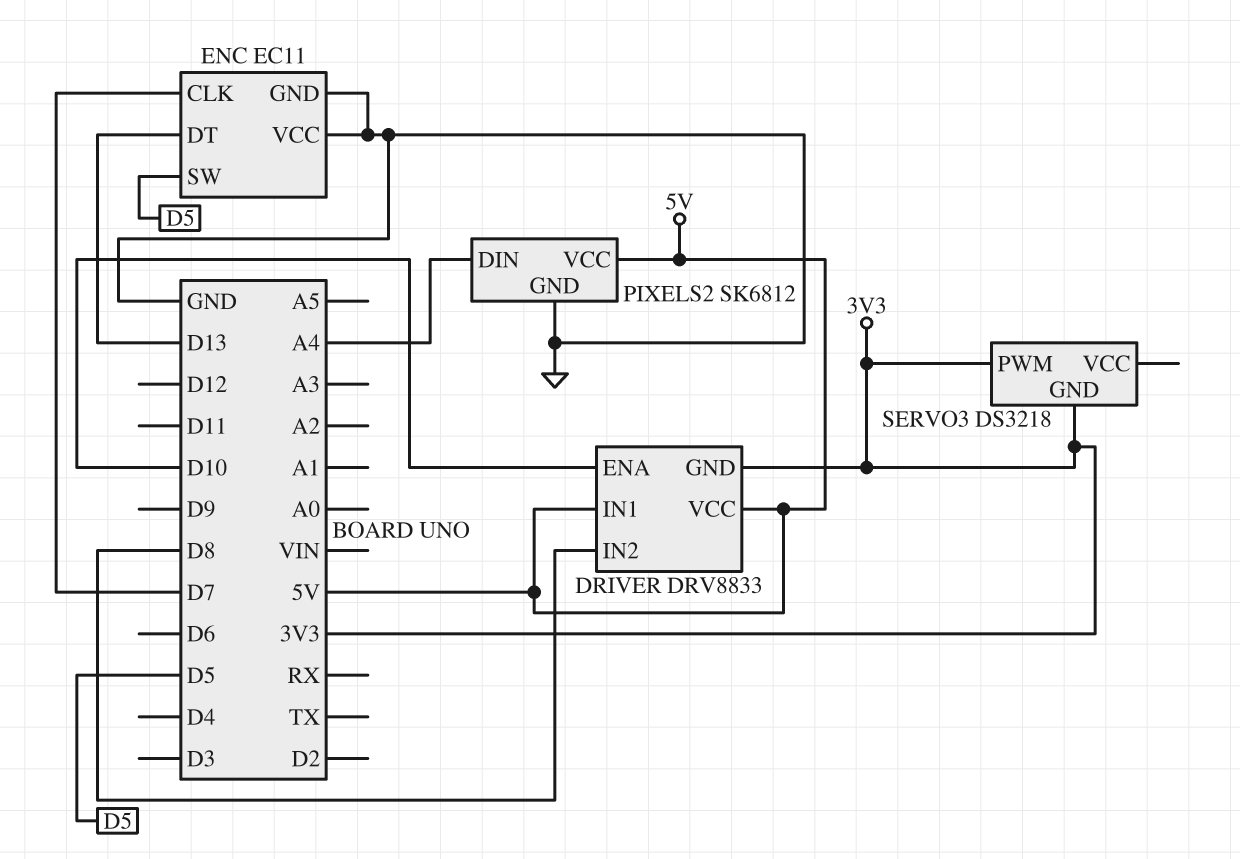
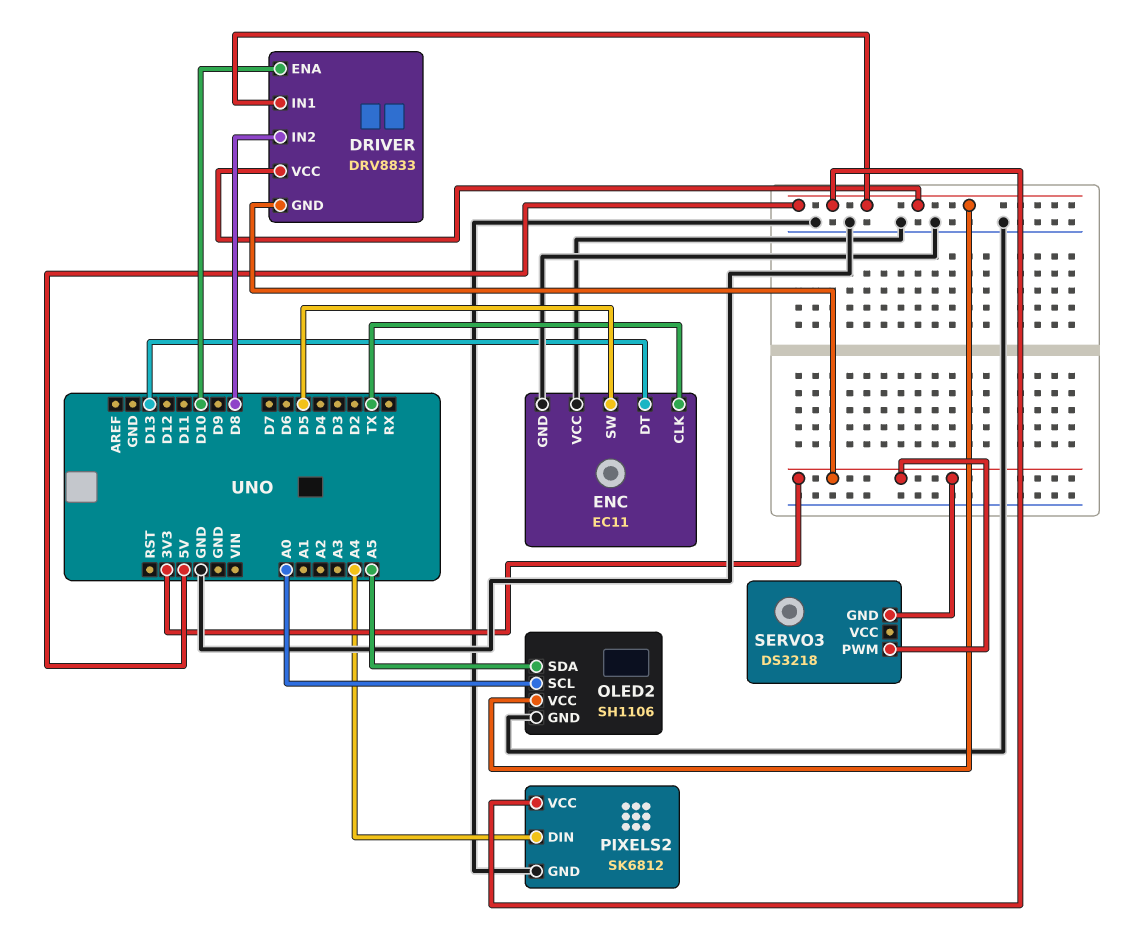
ENC pin CLK: D7 -> TX
OLED2: none -> SH1106
OLED2 pin GND: none -> GND
OLED2 pin SCL: none -> A0
OLED2 pin SDA: none -> A5
OLED2 pin VCC: none -> 5V

